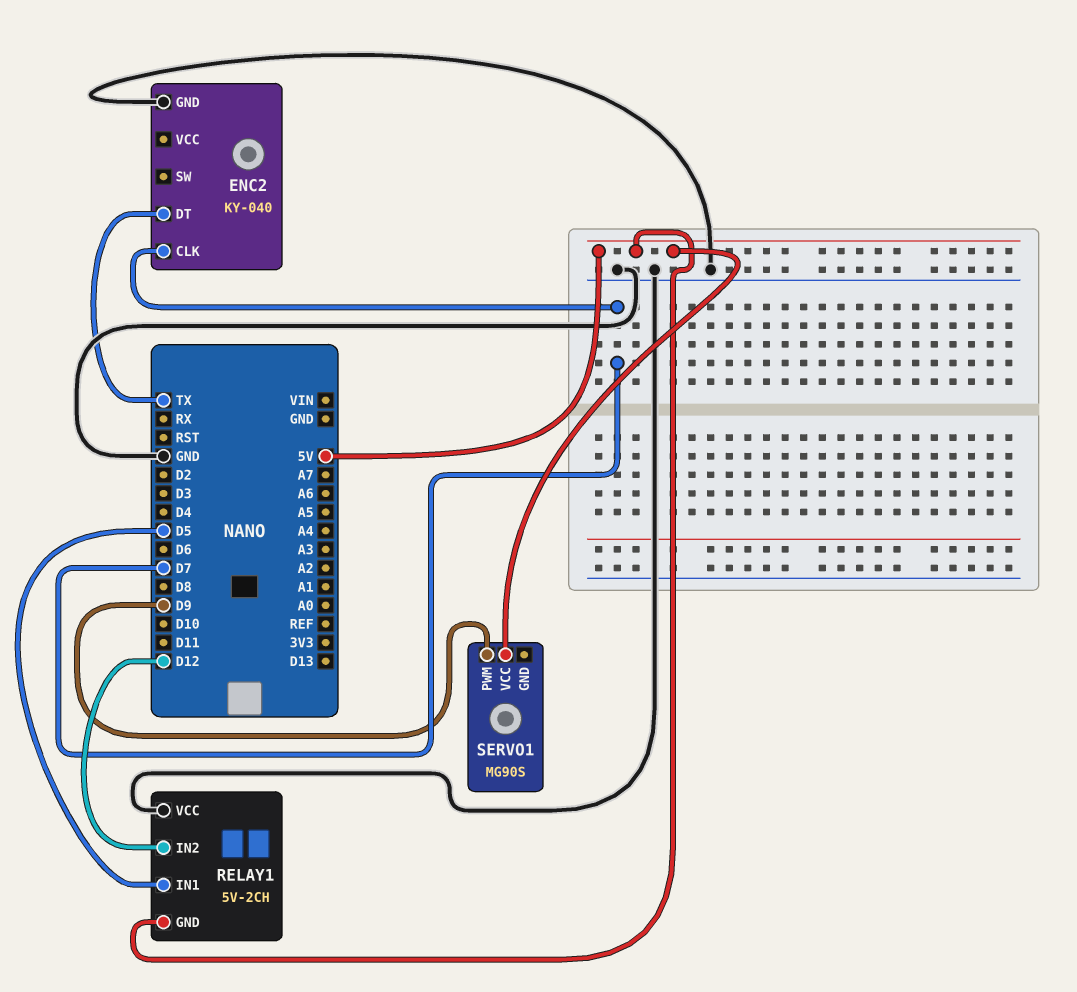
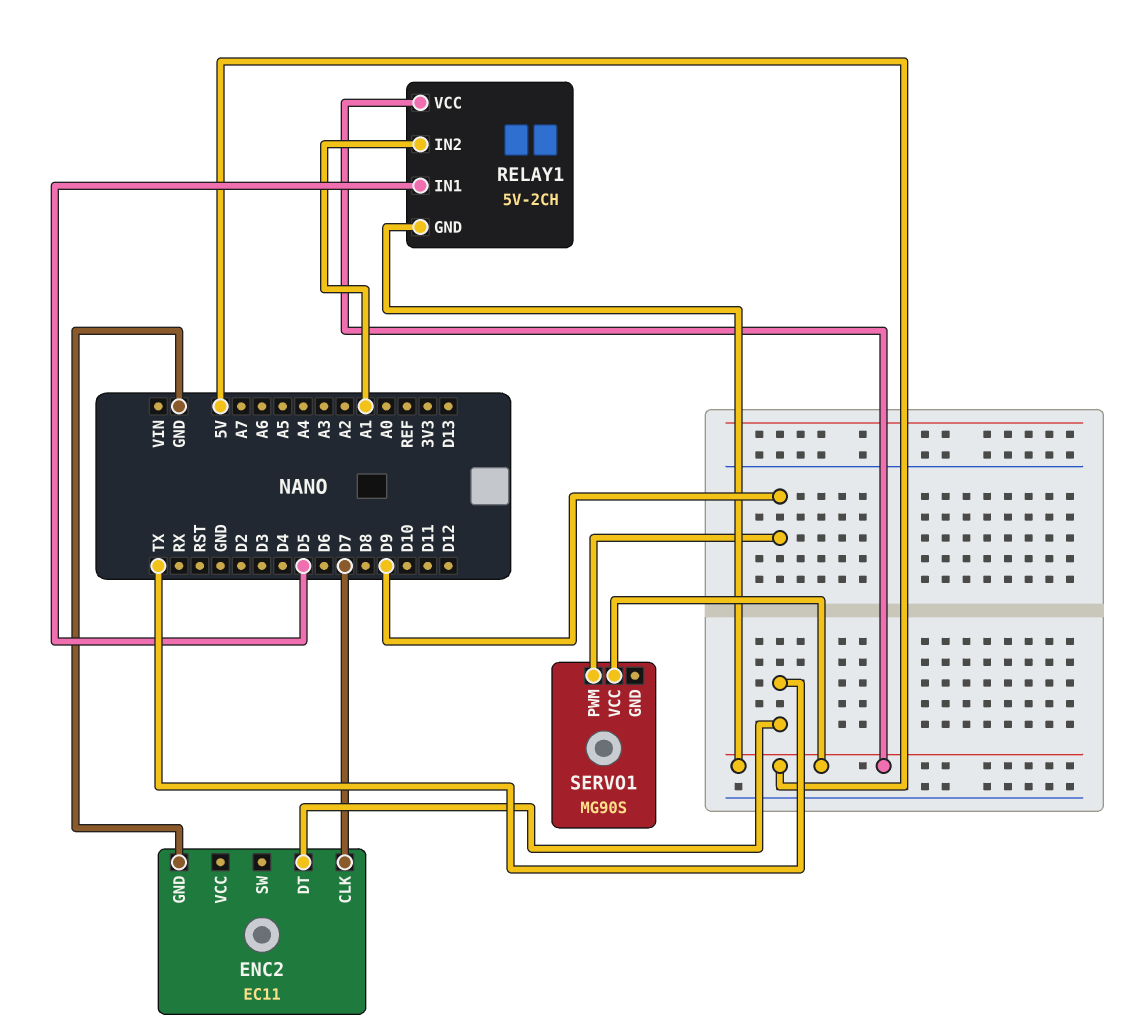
ENC2: KY-040 -> EC11
RELAY1 pin IN2: D12 -> A1
RELAY1 pin VCC: GND -> 5V

